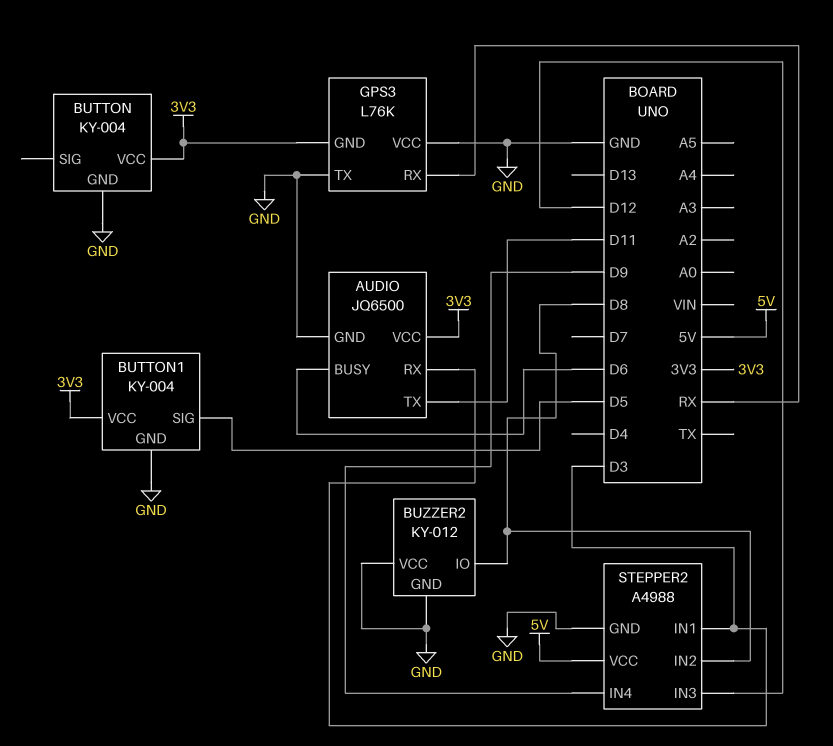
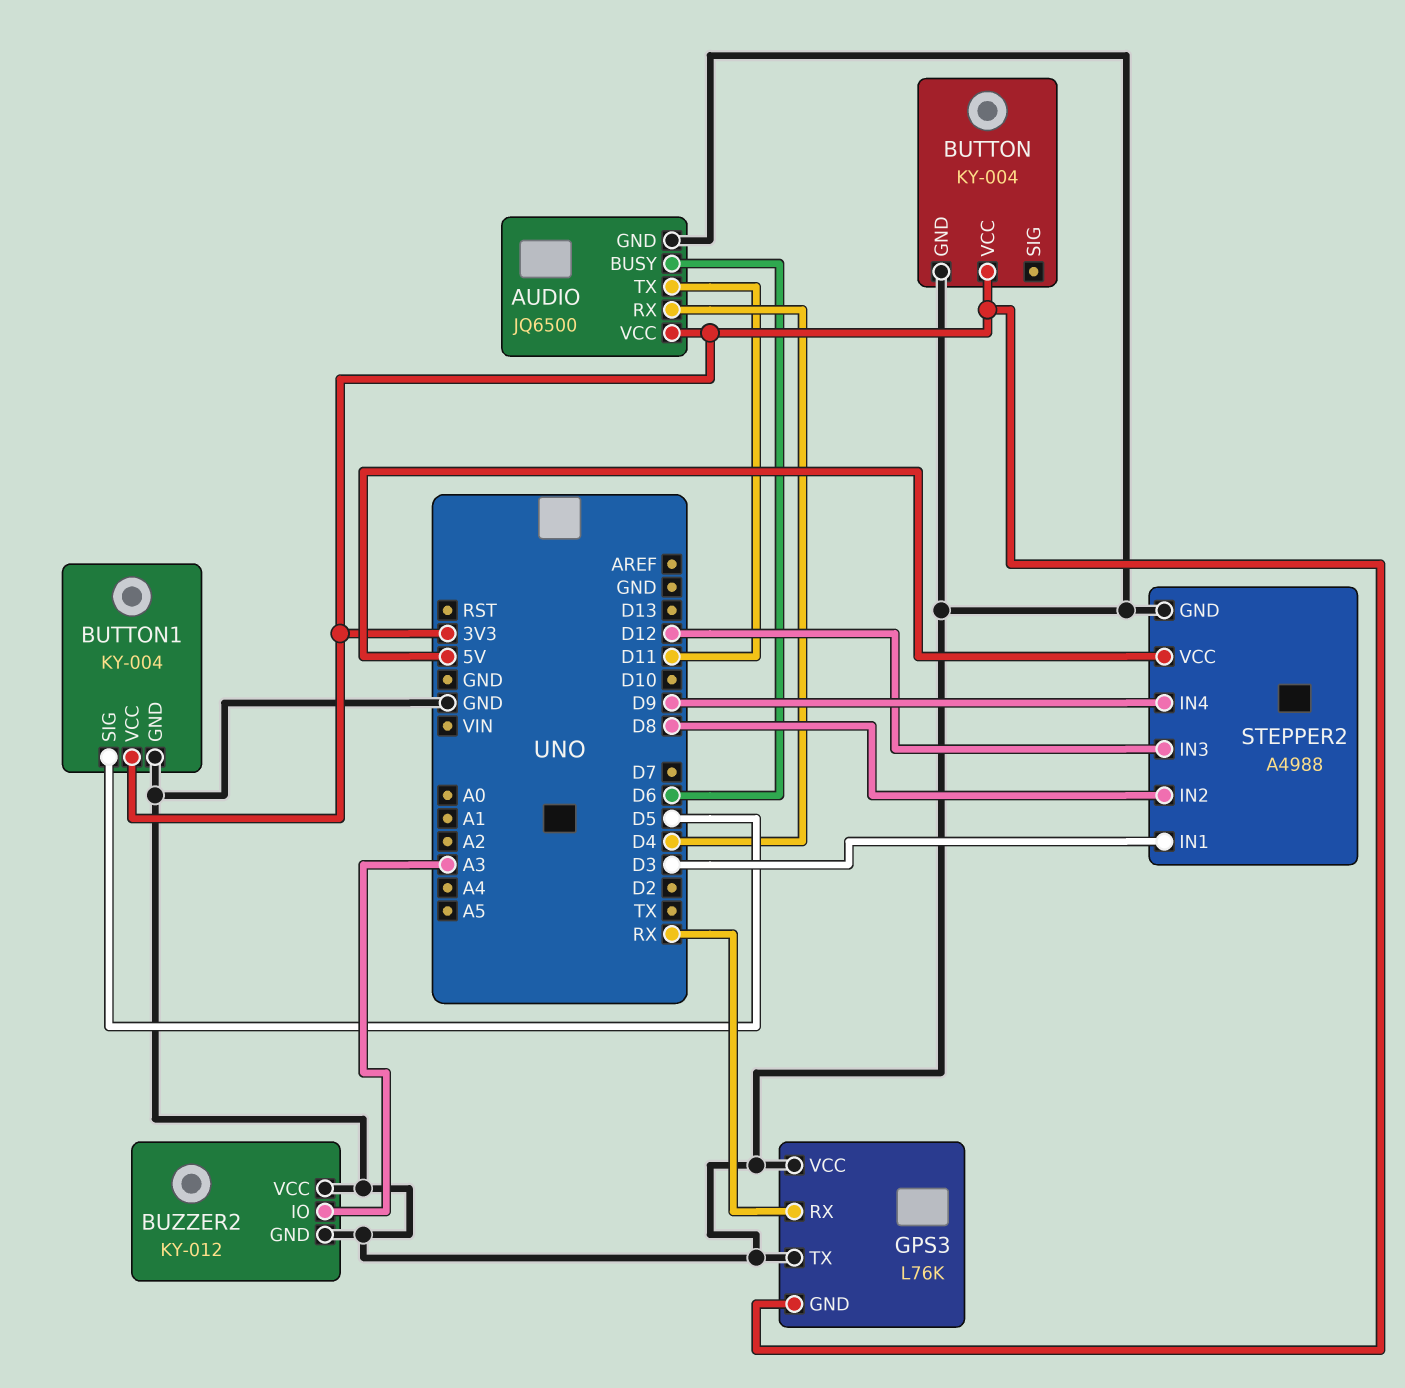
AUDIO pin RX: D3 -> D4
BUZZER2 pin IO: D8 -> A3

